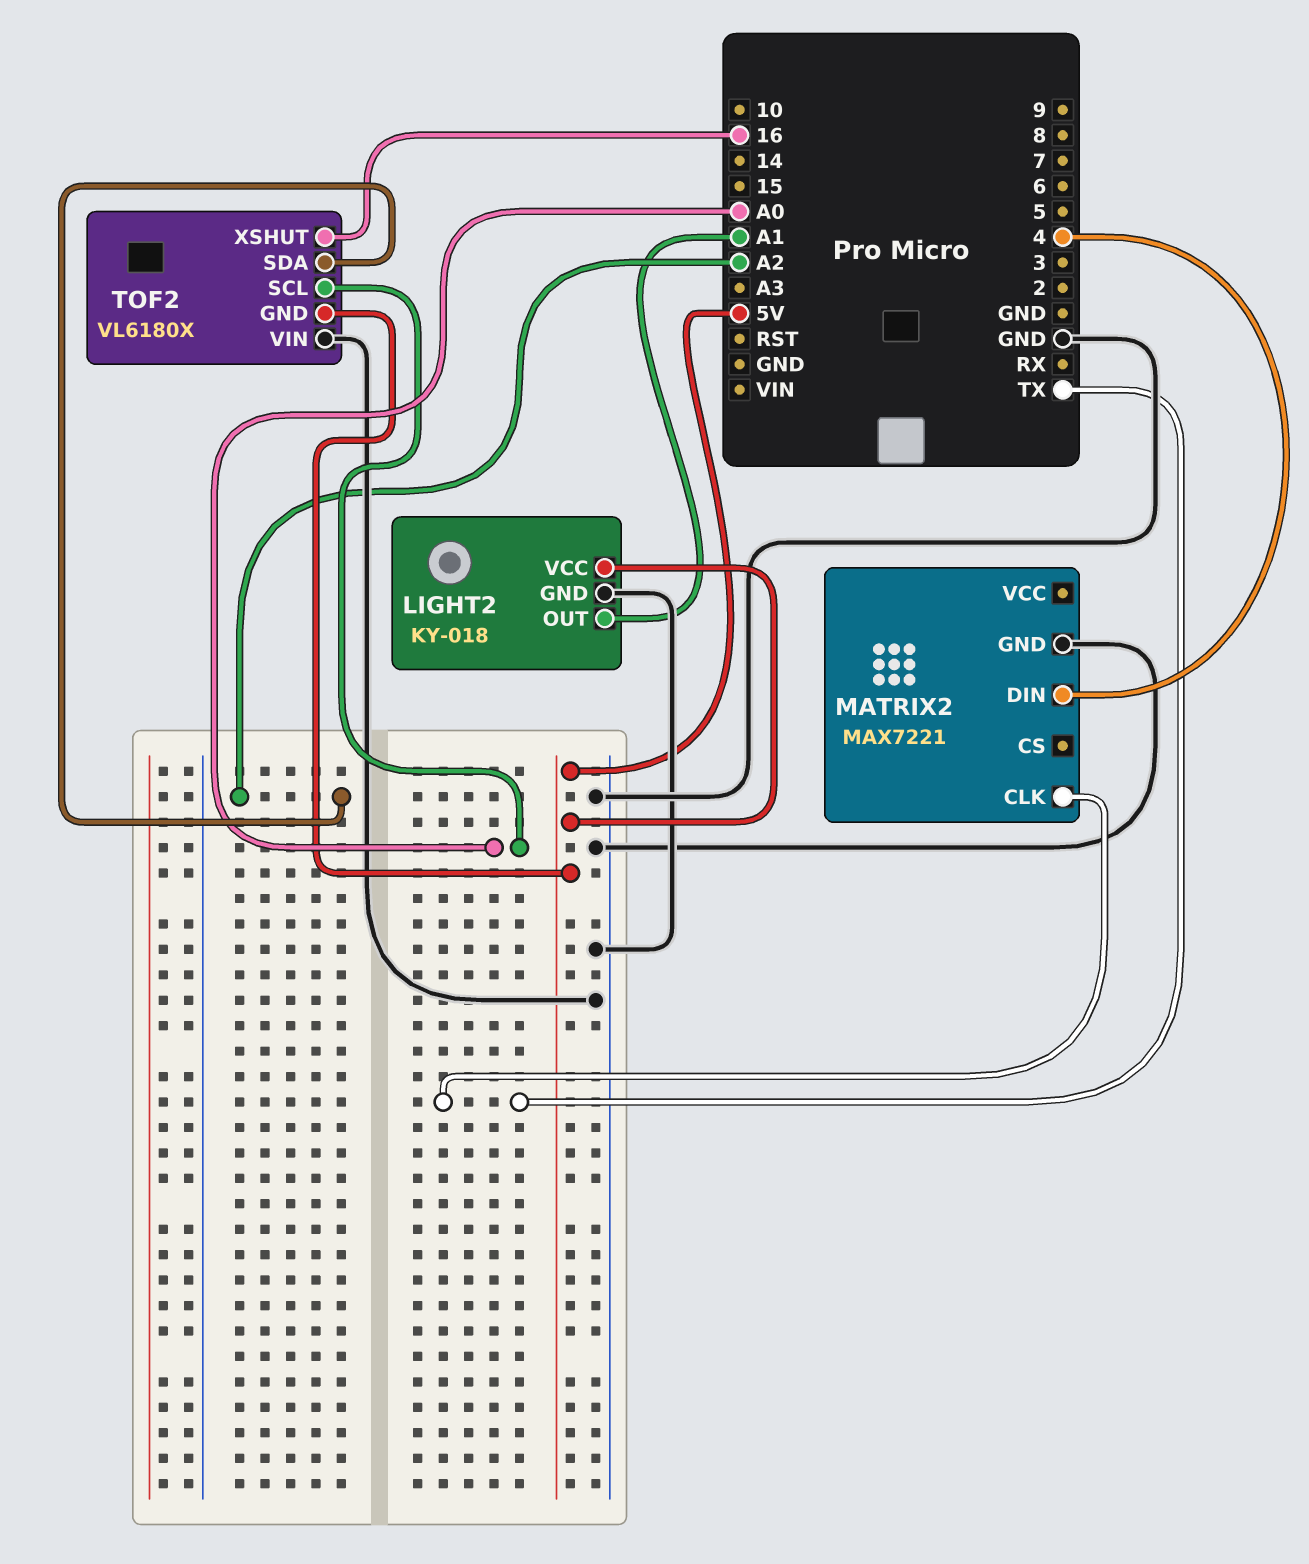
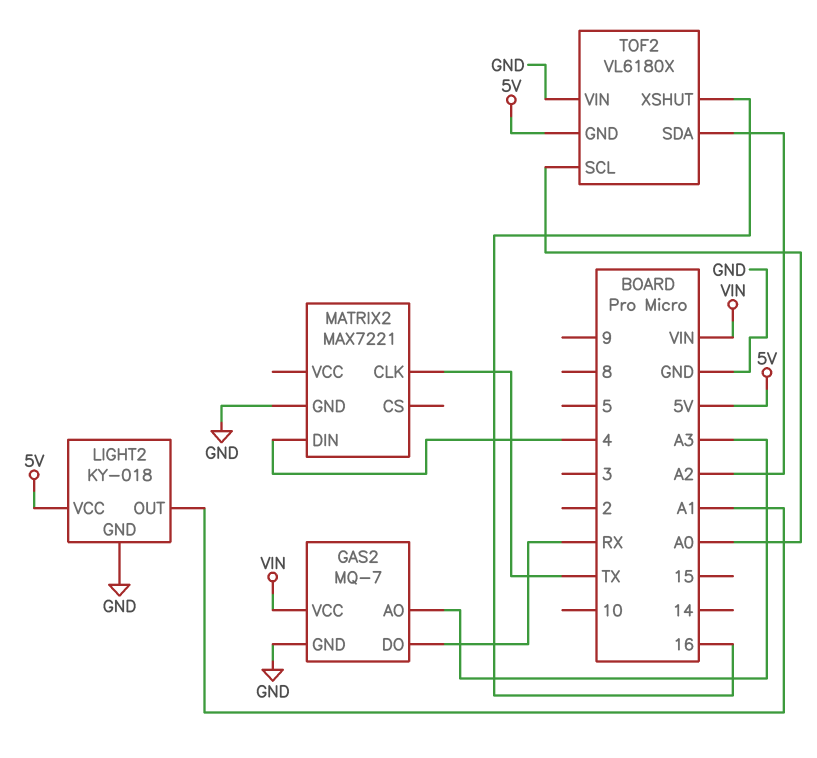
GAS2: none -> MQ-7
GAS2 pin AO: none -> A3
GAS2 pin DO: none -> RX
GAS2 pin GND: none -> GND
GAS2 pin VCC: none -> VIN

